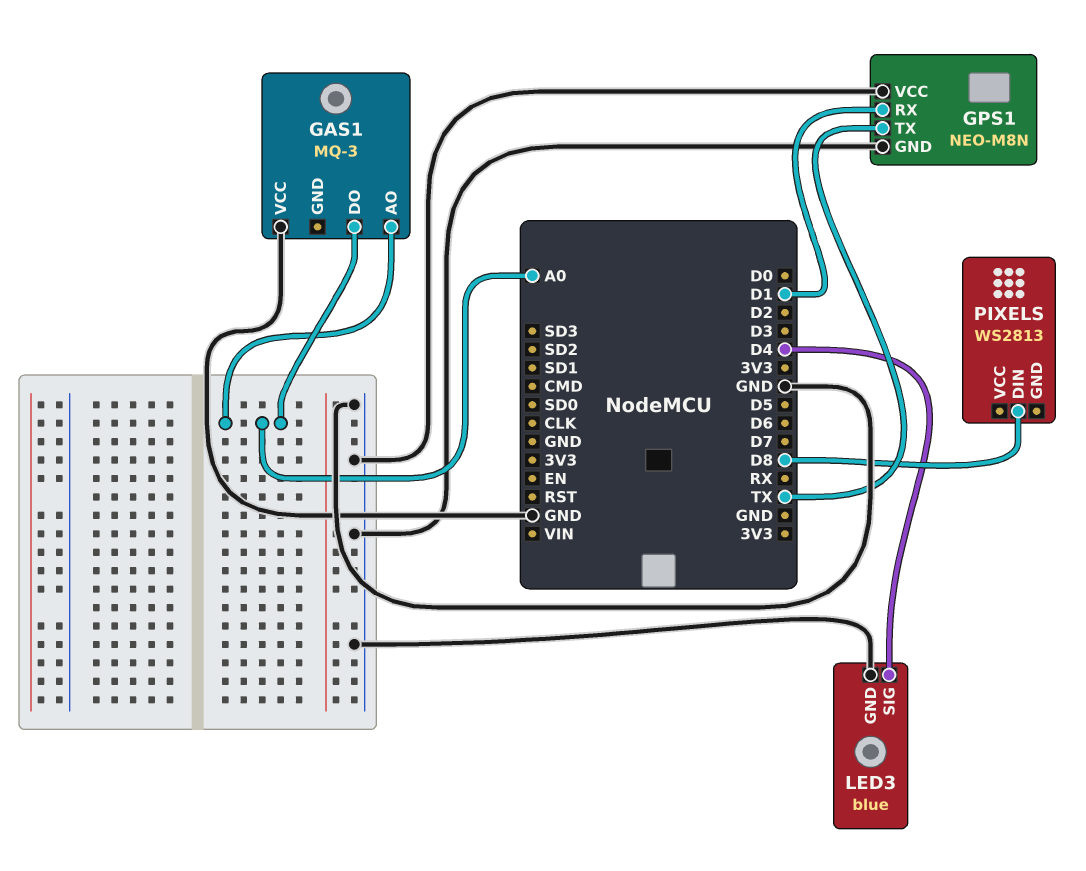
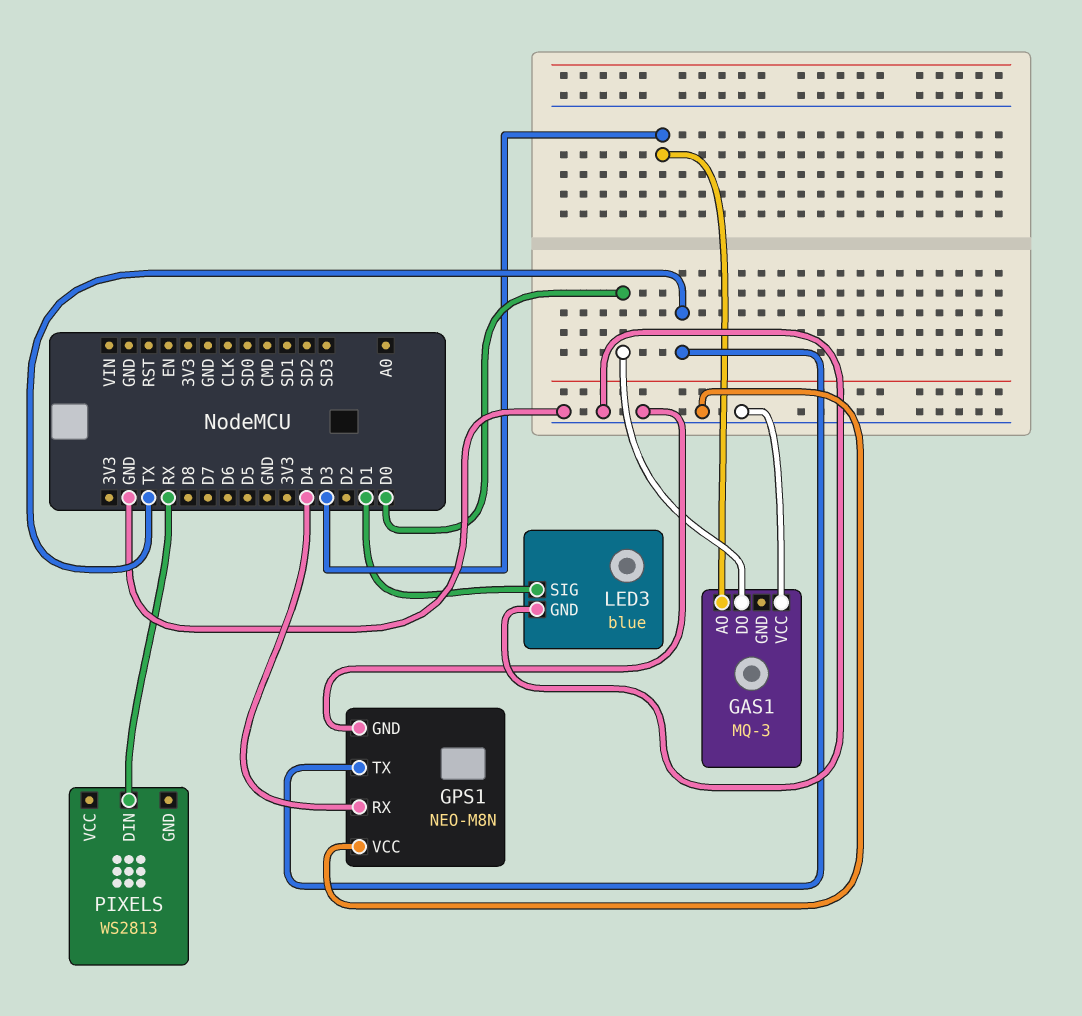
GAS1 pin AO: A0 -> D3
GAS1 pin DO: A0 -> D0
GPS1 pin RX: D1 -> D4
LED3 pin SIG: D4 -> D1
PIXELS pin DIN: D8 -> RX

